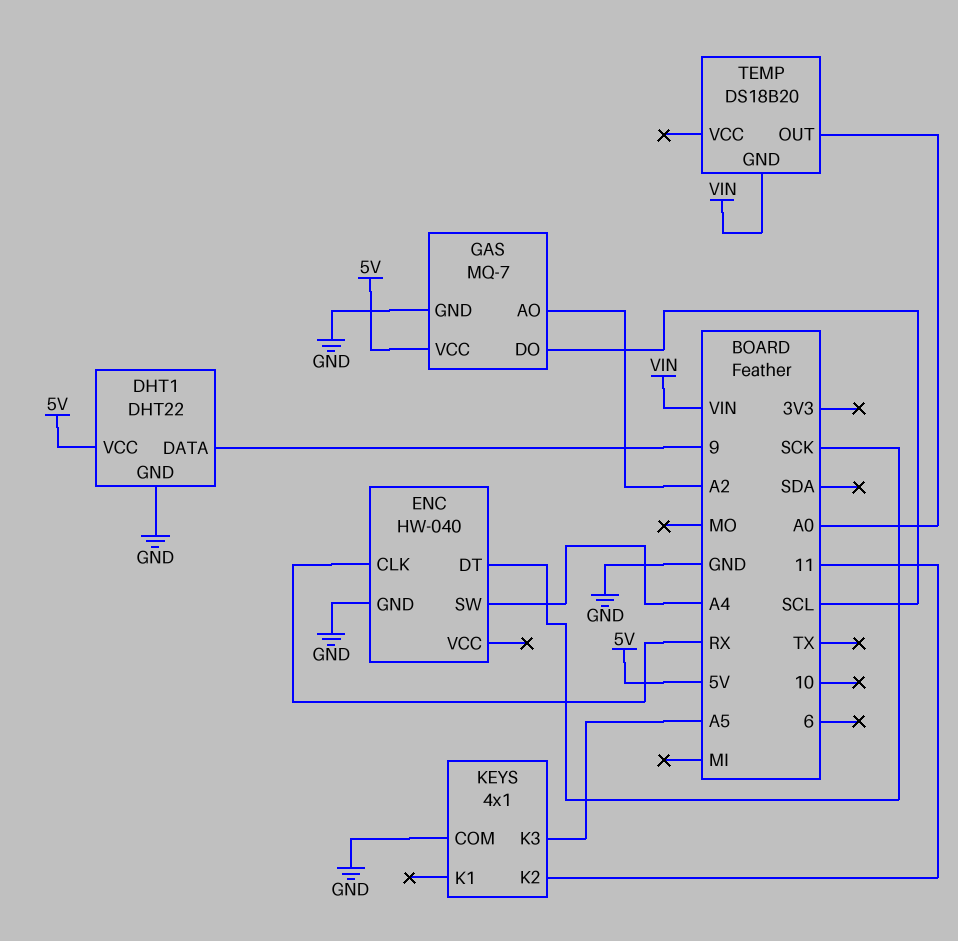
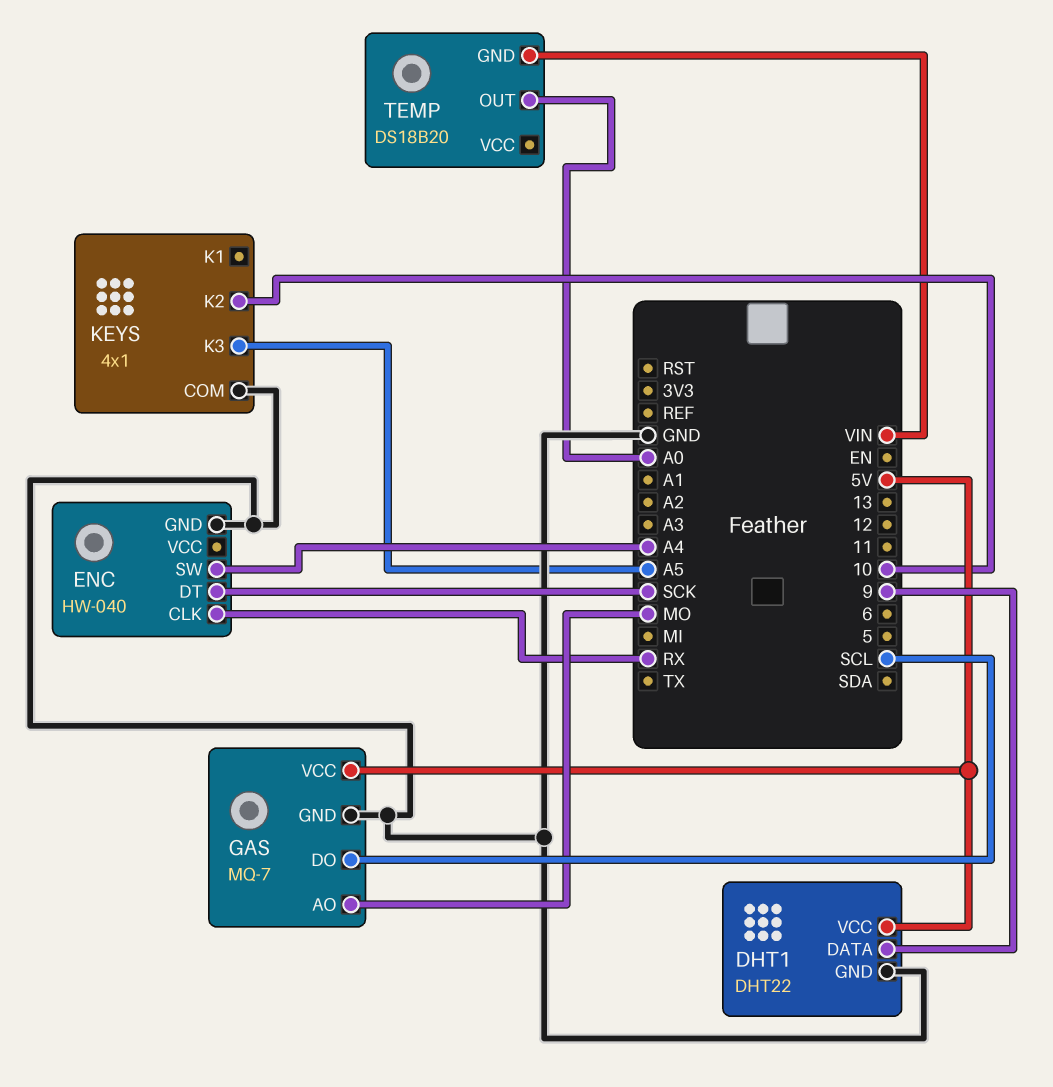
GAS pin AO: A2 -> MO
KEYS pin K2: 11 -> 10

